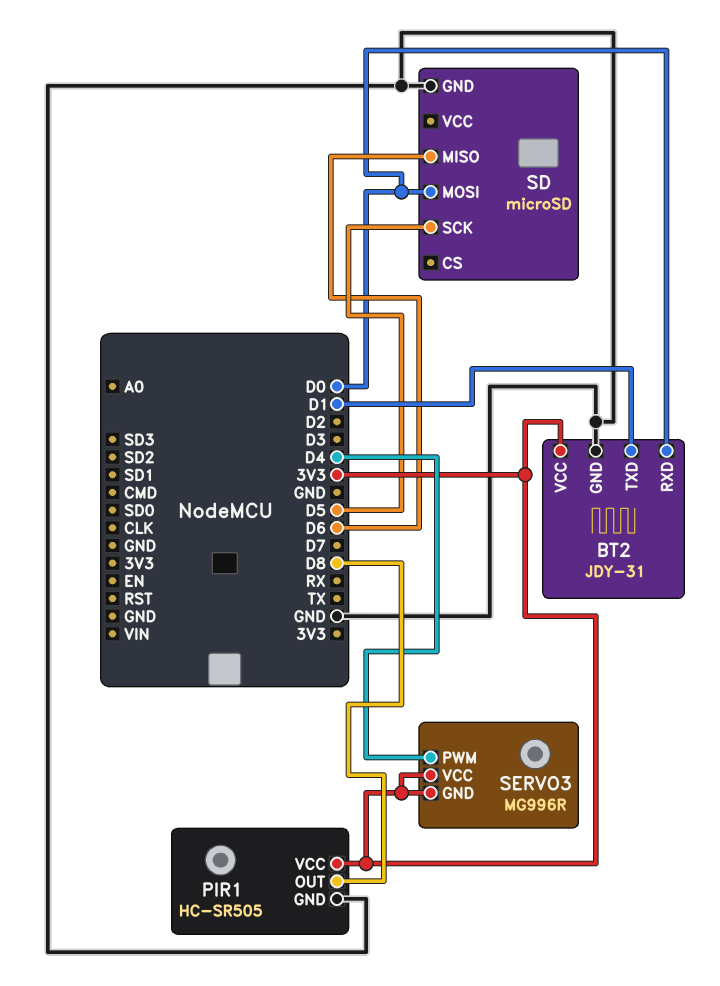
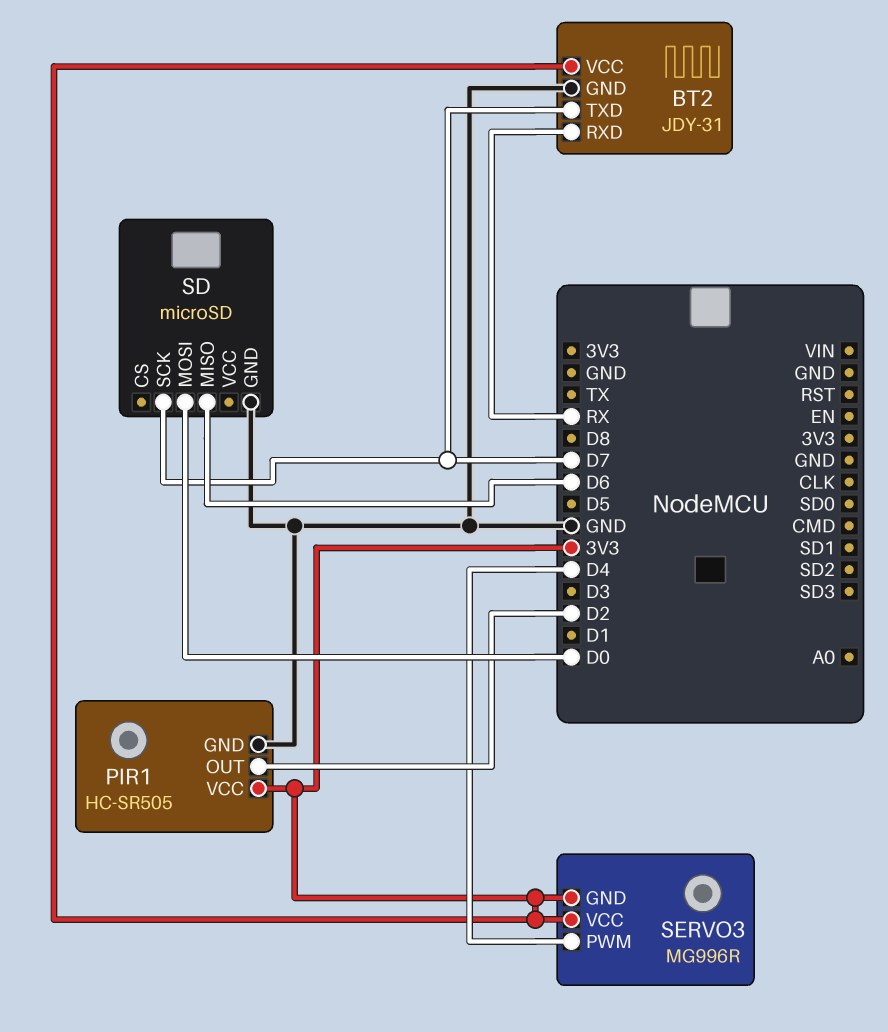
BT2 pin RXD: D0 -> RX
BT2 pin TXD: D1 -> D7
PIR1 pin OUT: D8 -> D2
SD pin SCK: D5 -> D7

